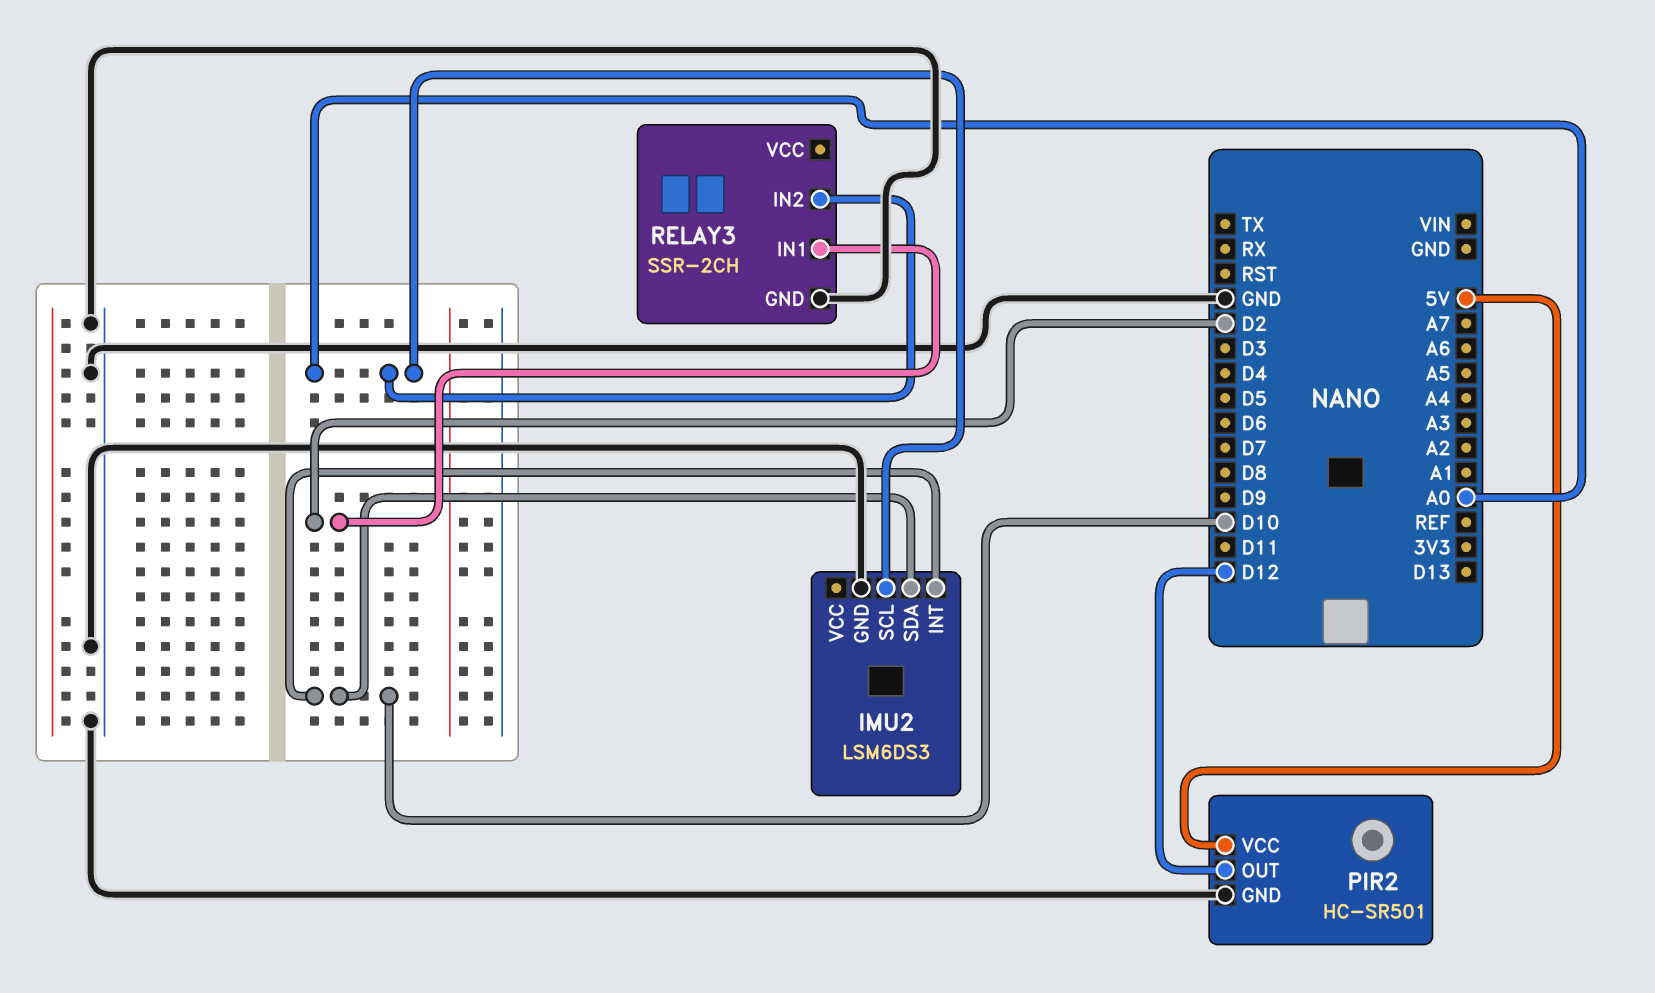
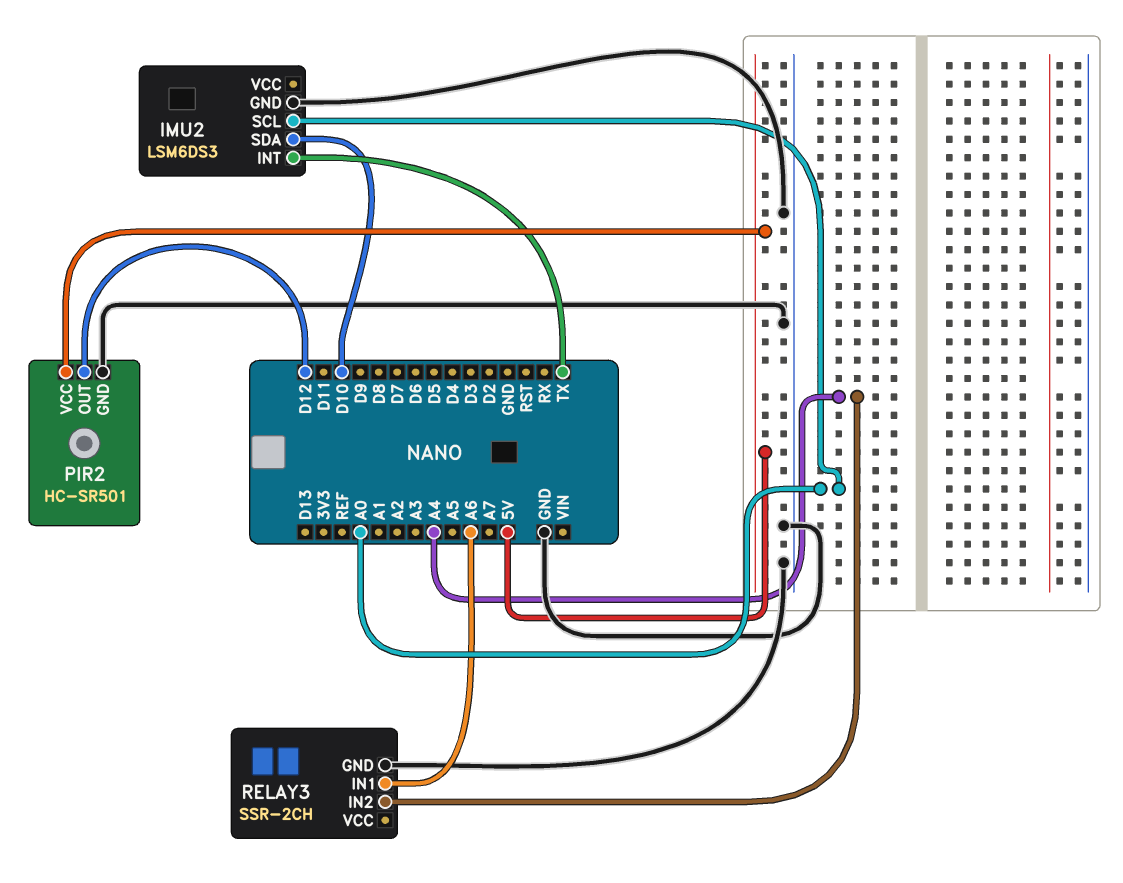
IMU2 pin INT: D10 -> TX
RELAY3 pin IN1: D2 -> A6
RELAY3 pin IN2: A0 -> A4

